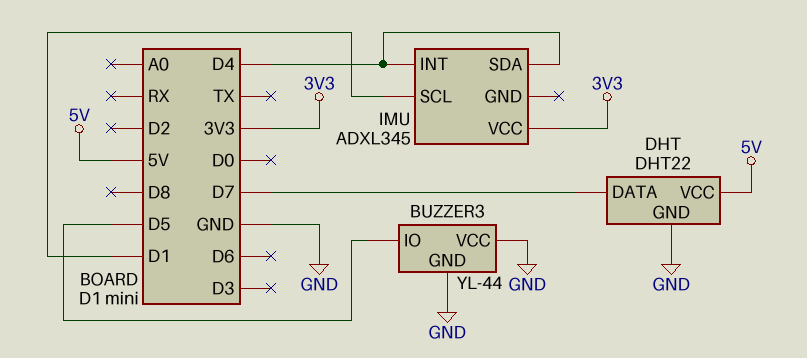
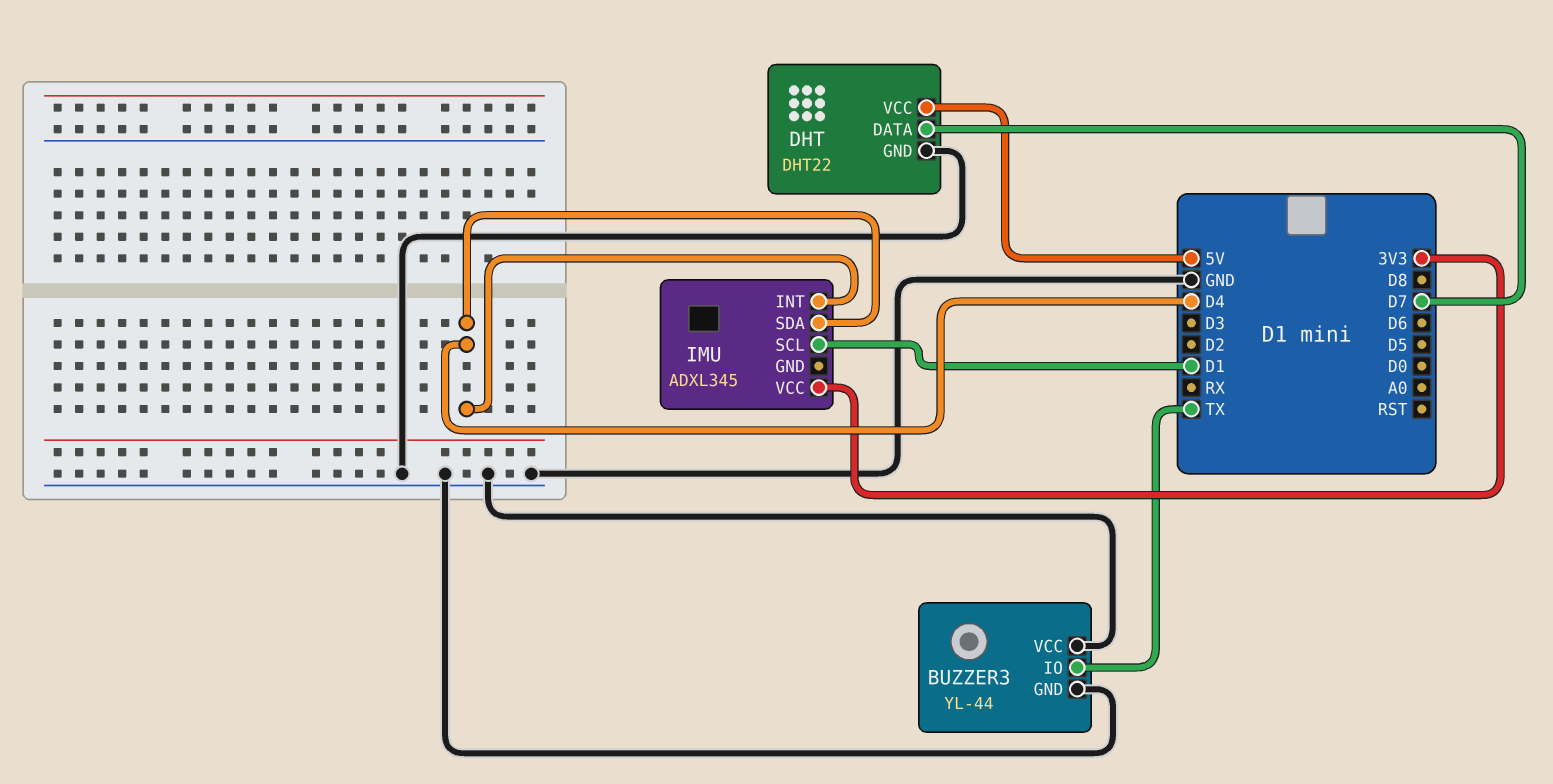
BUZZER3 pin IO: D5 -> TX

